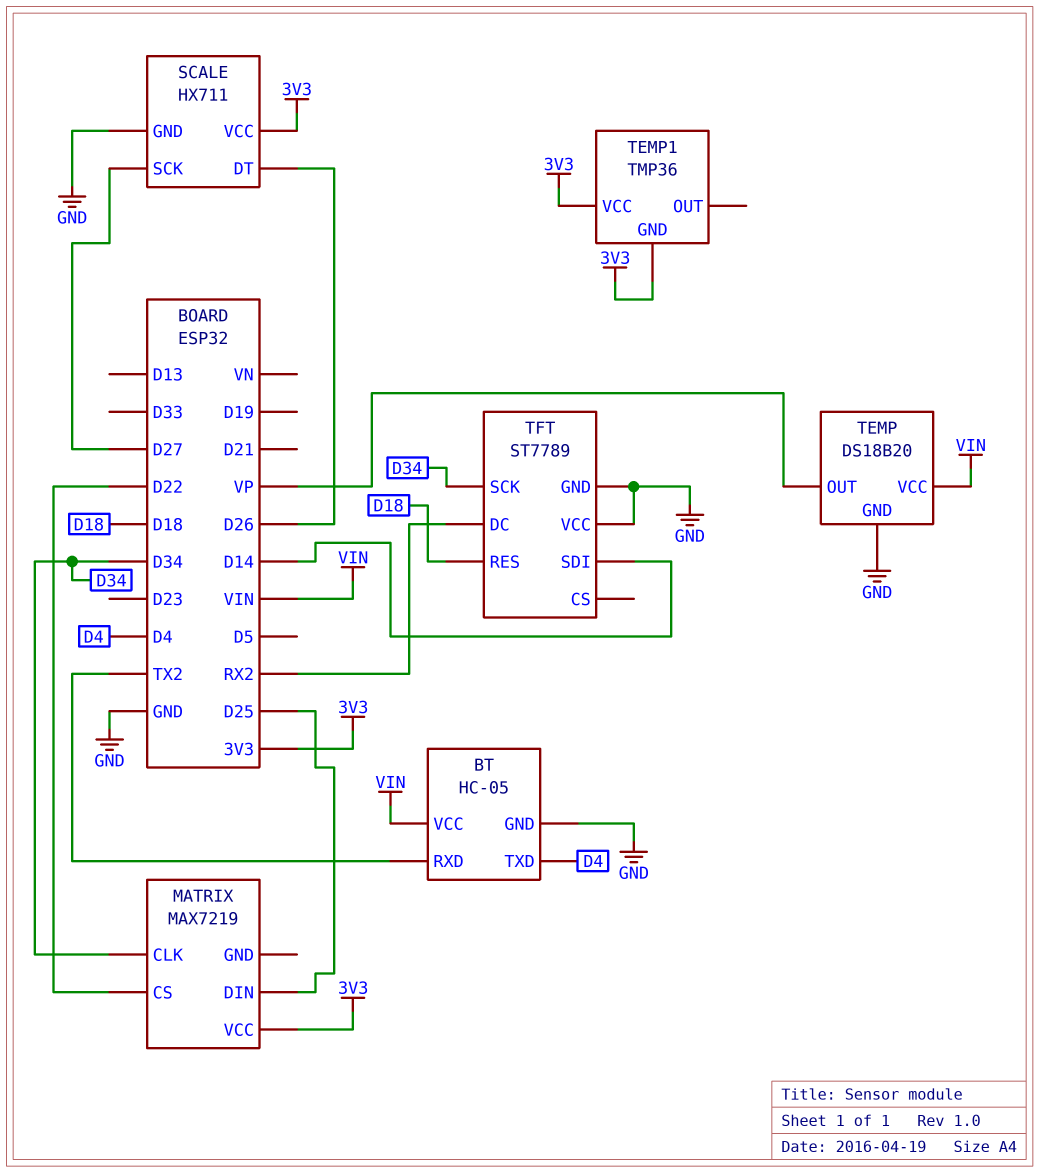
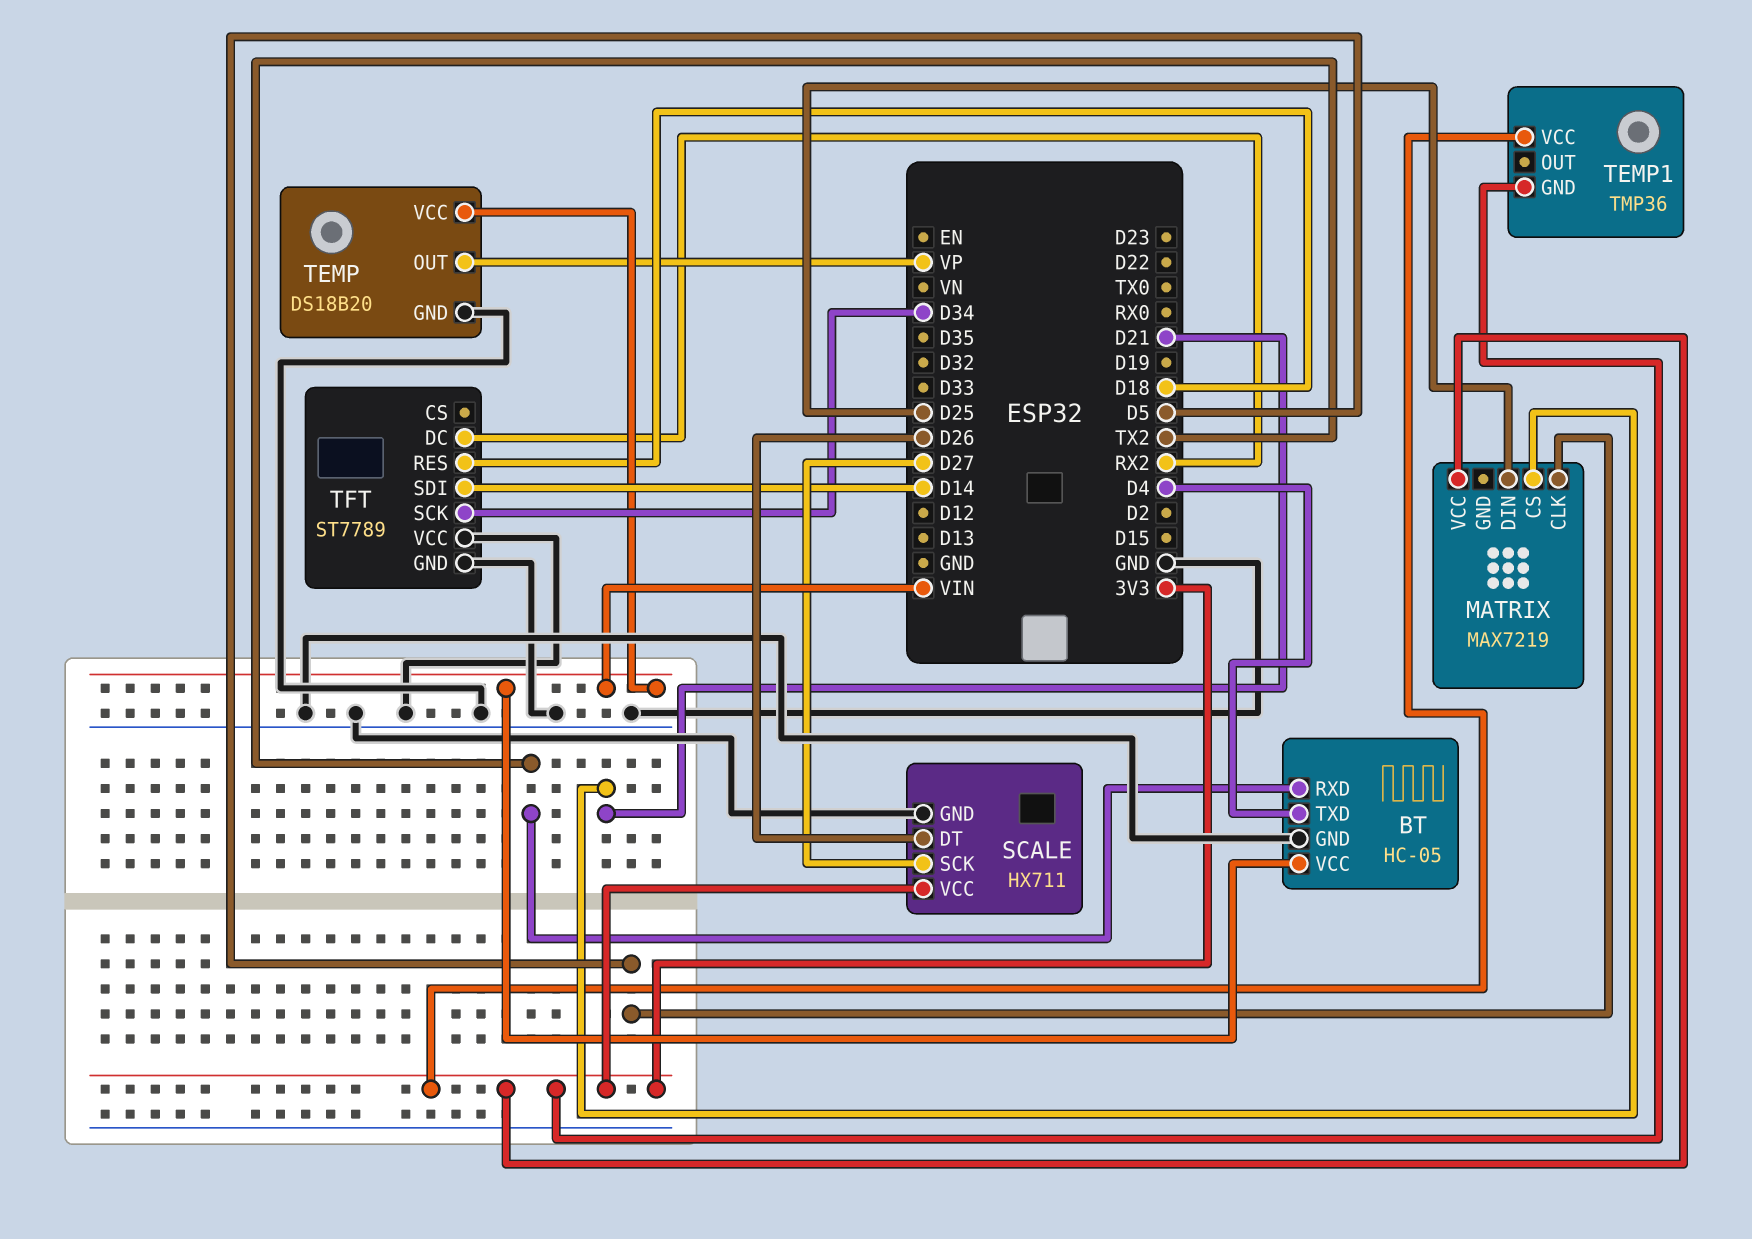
MATRIX pin CLK: D34 -> D5
MATRIX pin CS: D22 -> D21

